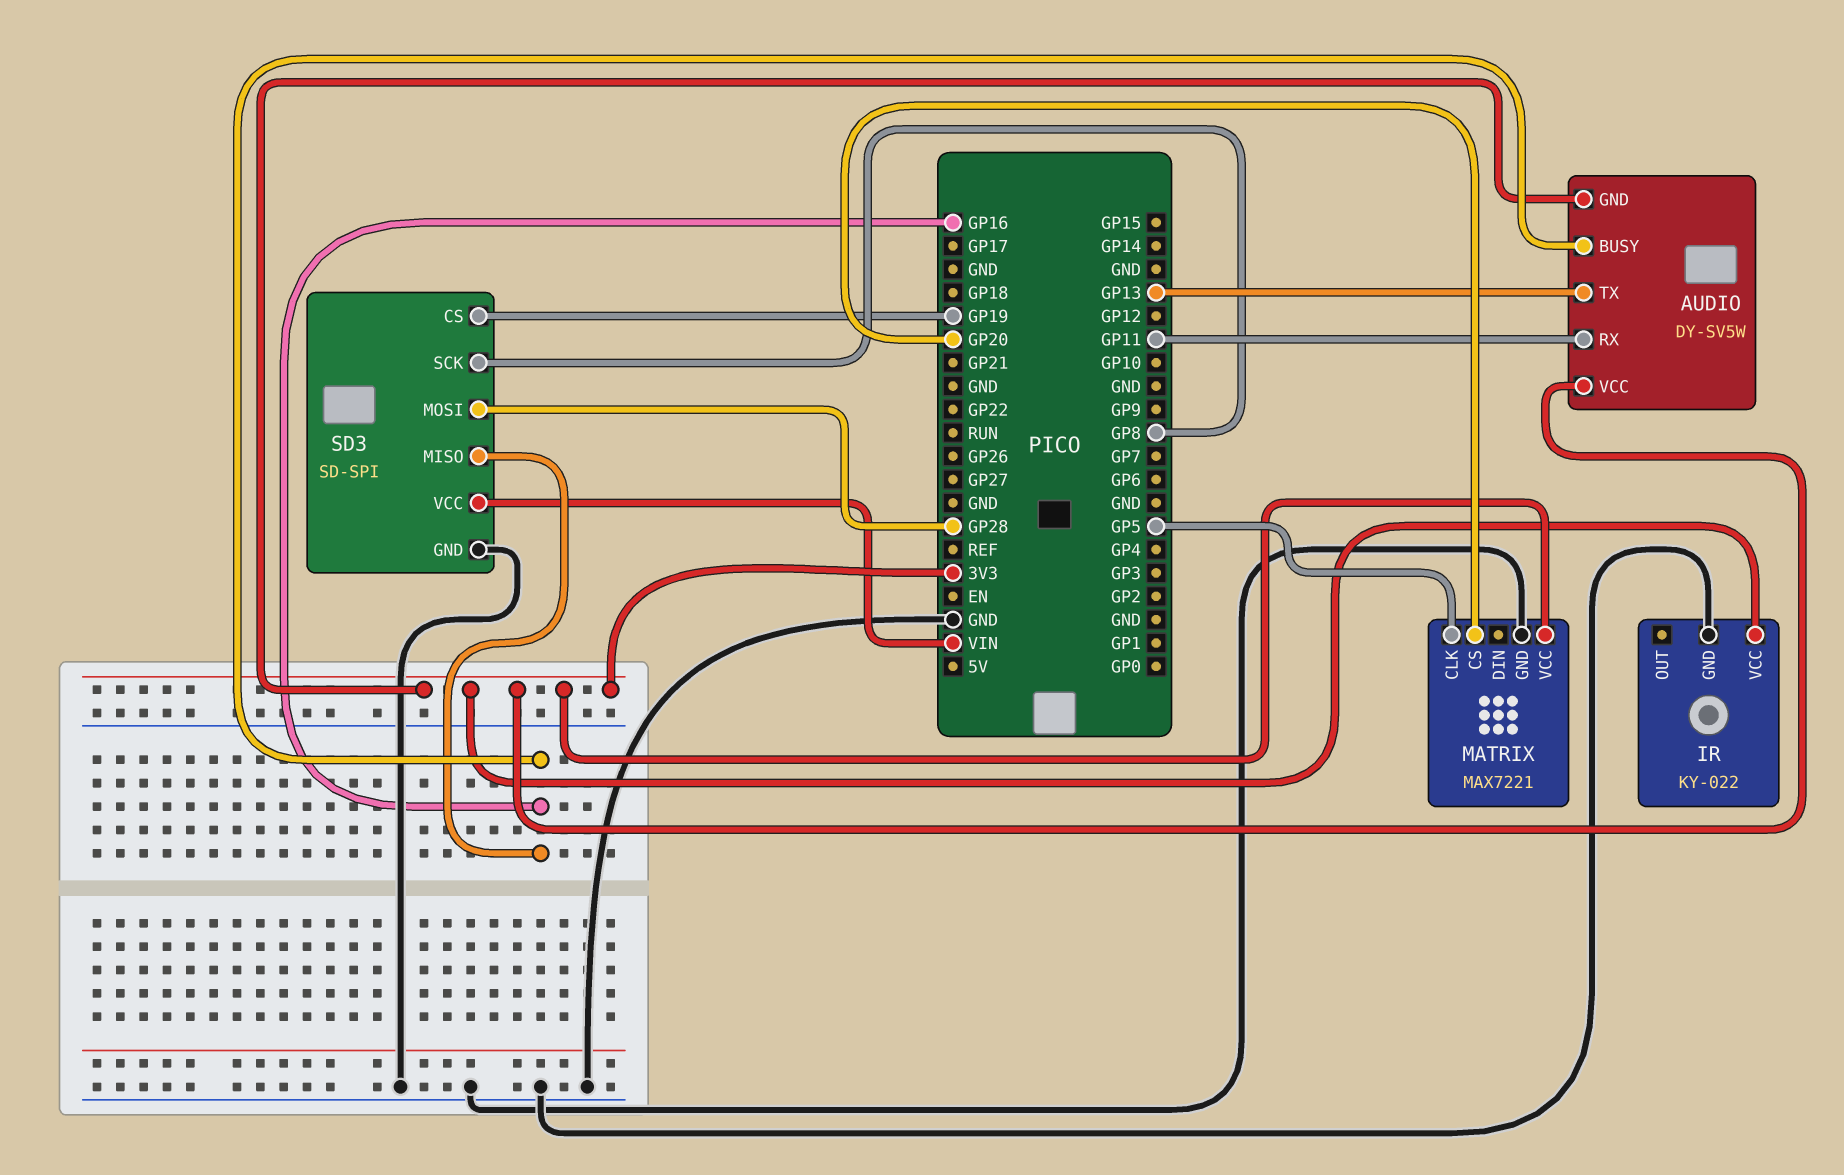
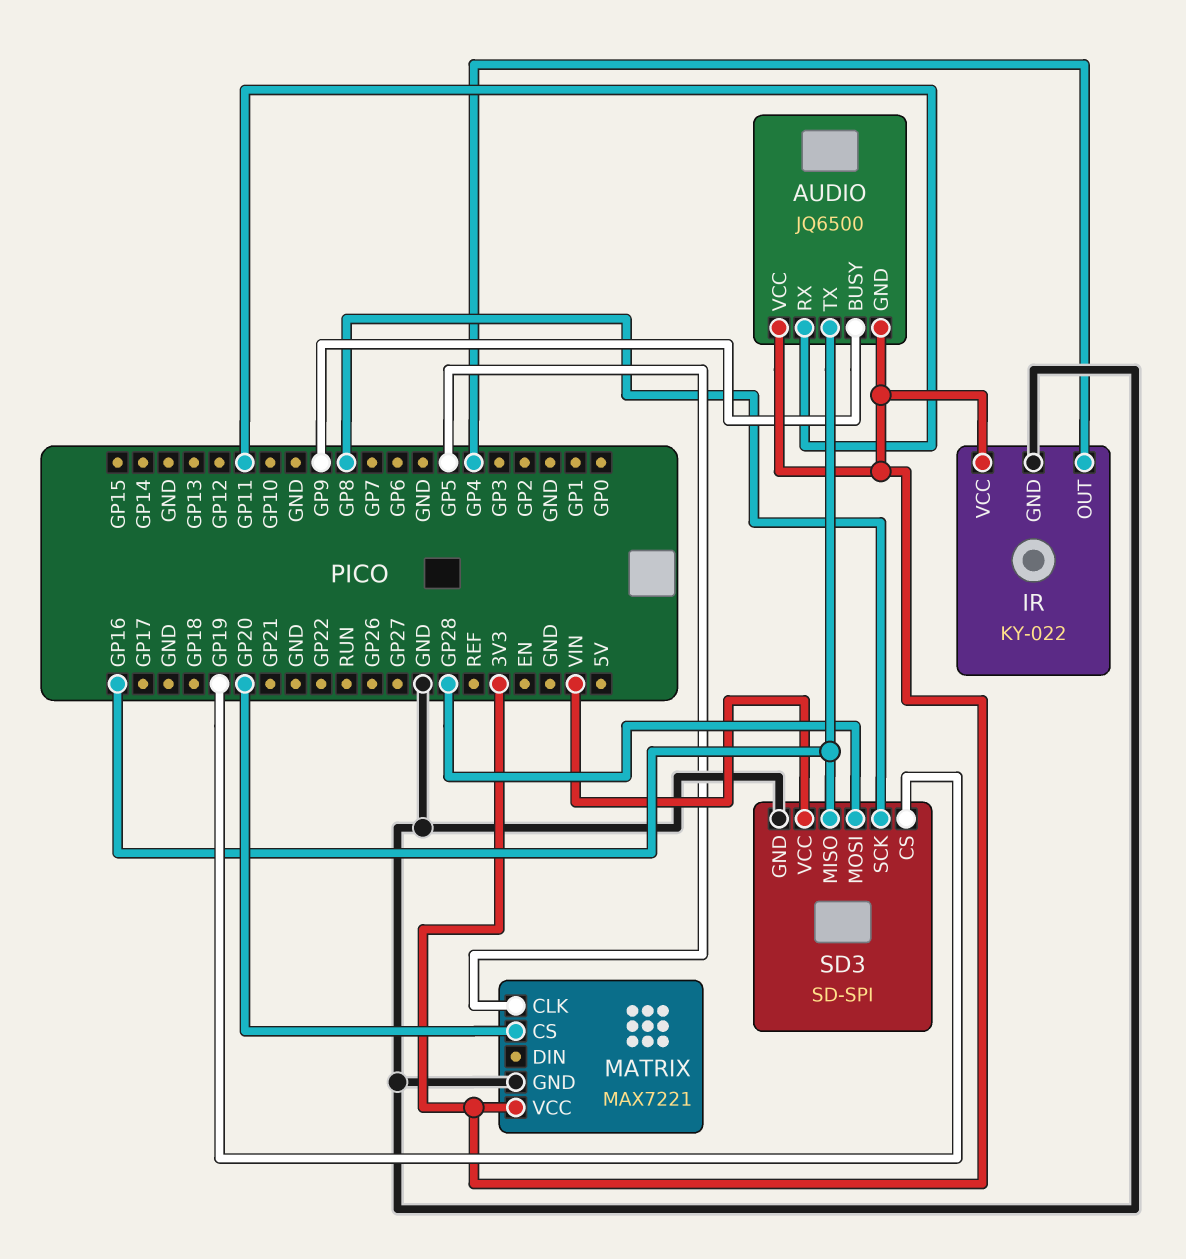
AUDIO: DY-SV5W -> JQ6500
AUDIO pin BUSY: GP16 -> GP9
AUDIO pin TX: GP13 -> GP16
IR pin OUT: none -> GP4

